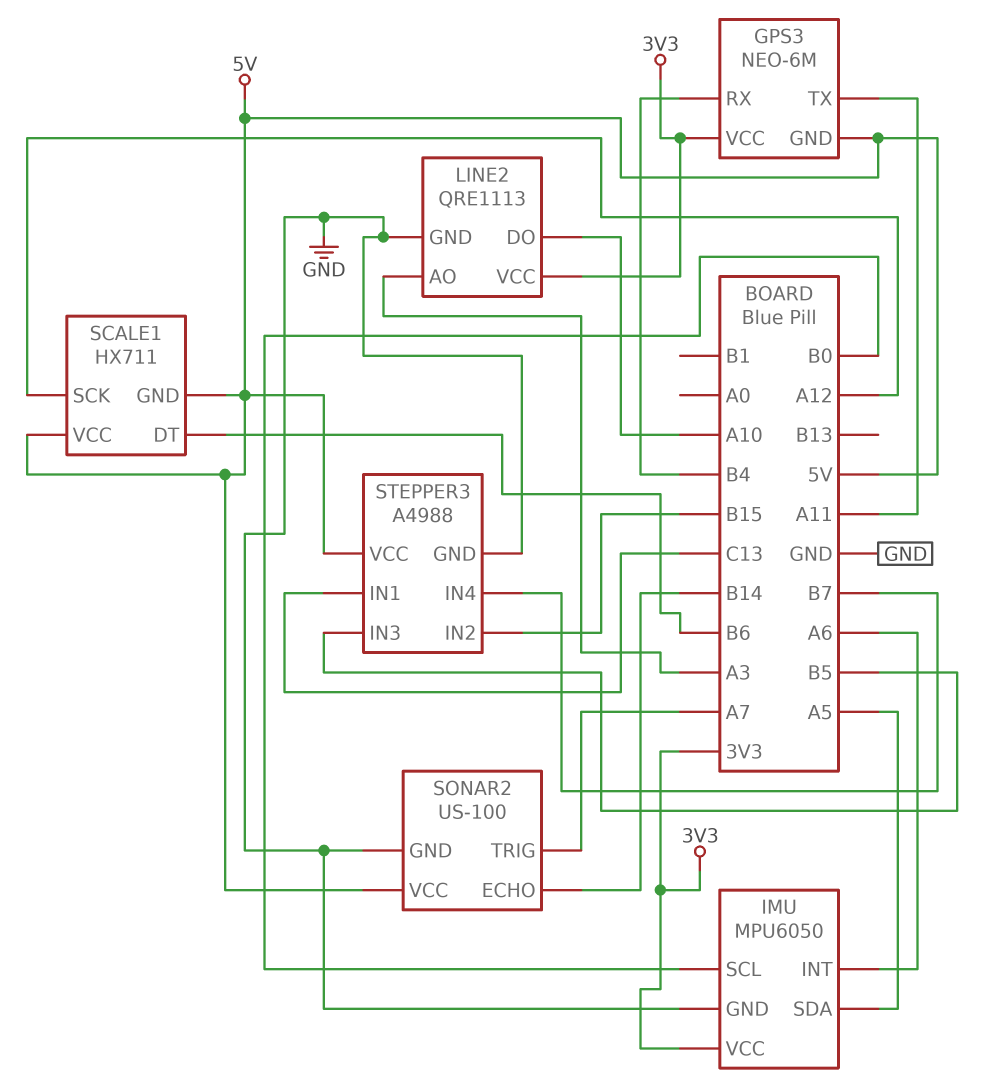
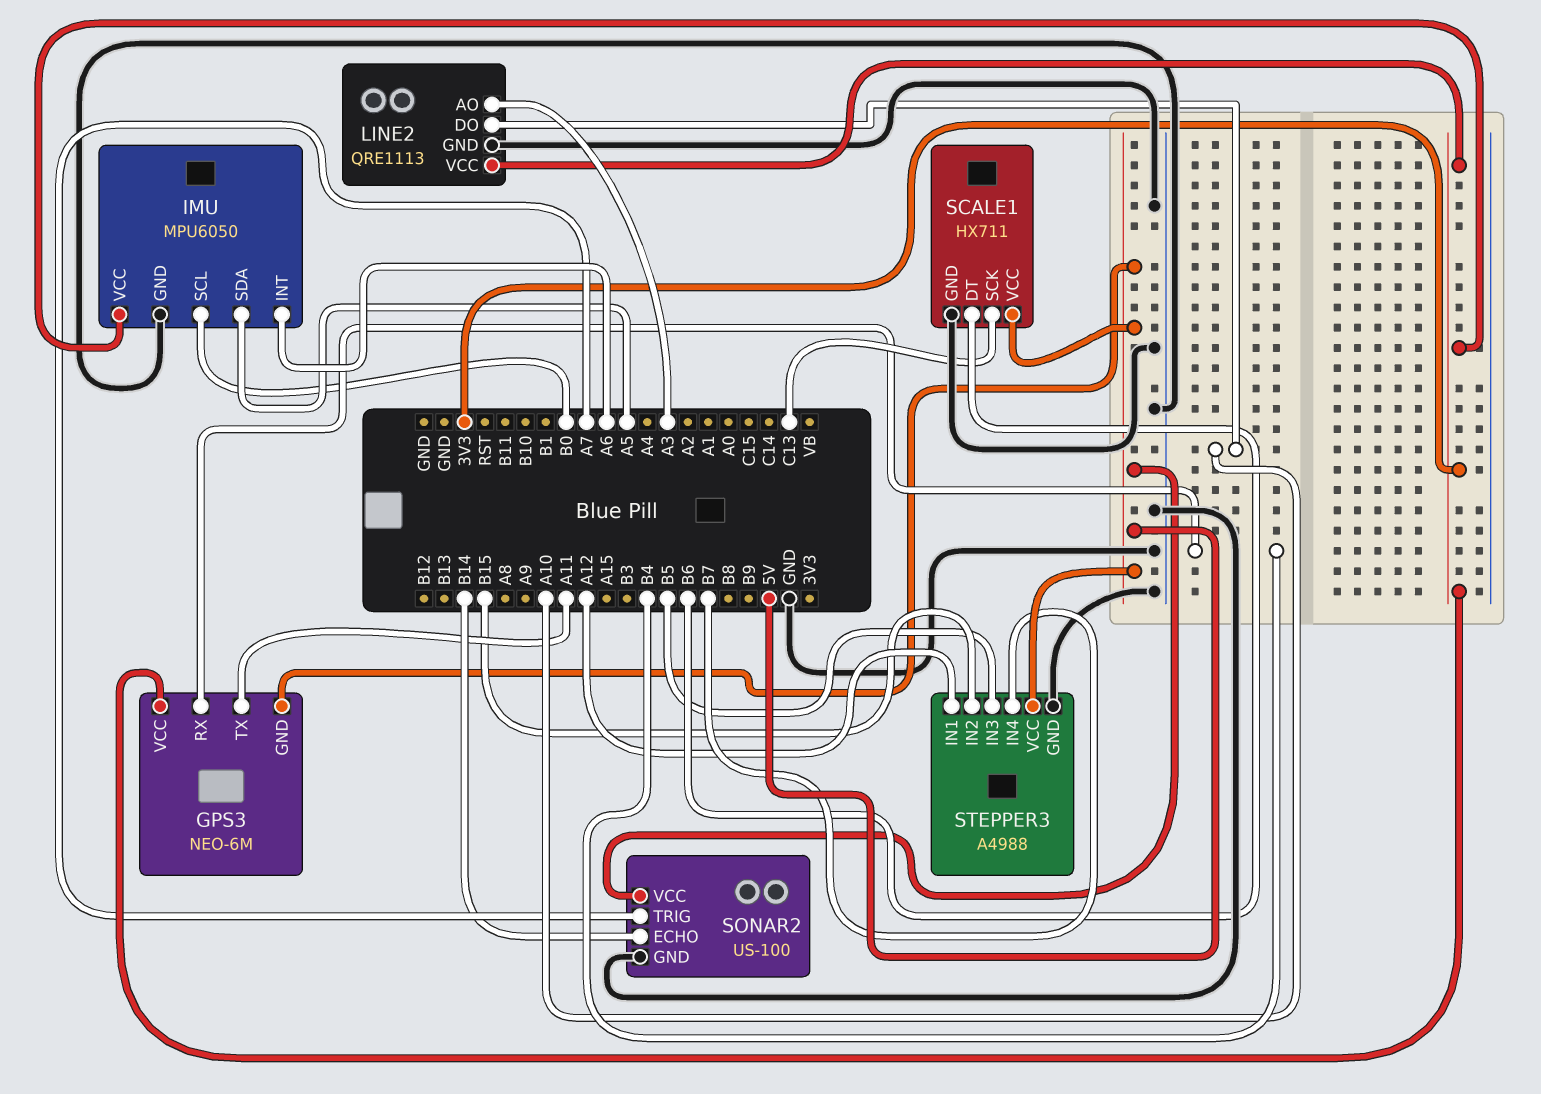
SCALE1 pin GND: 5V -> GND
SCALE1 pin SCK: A12 -> C13
STEPPER3 pin IN1: C13 -> A12

